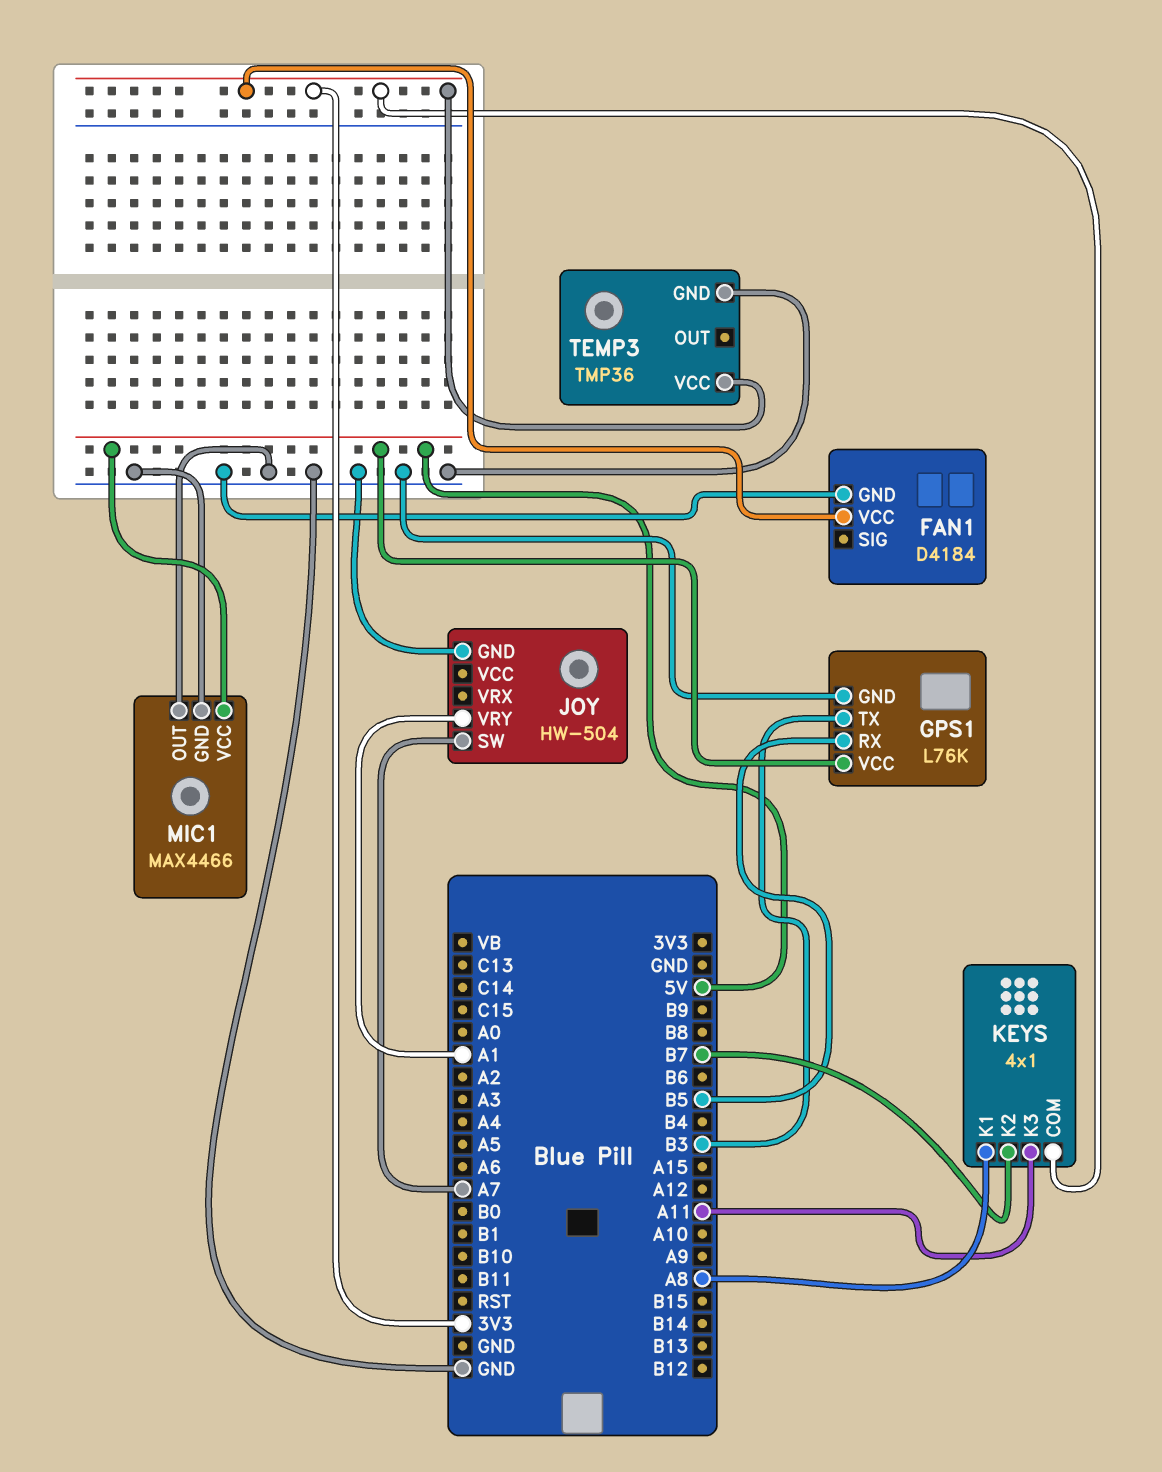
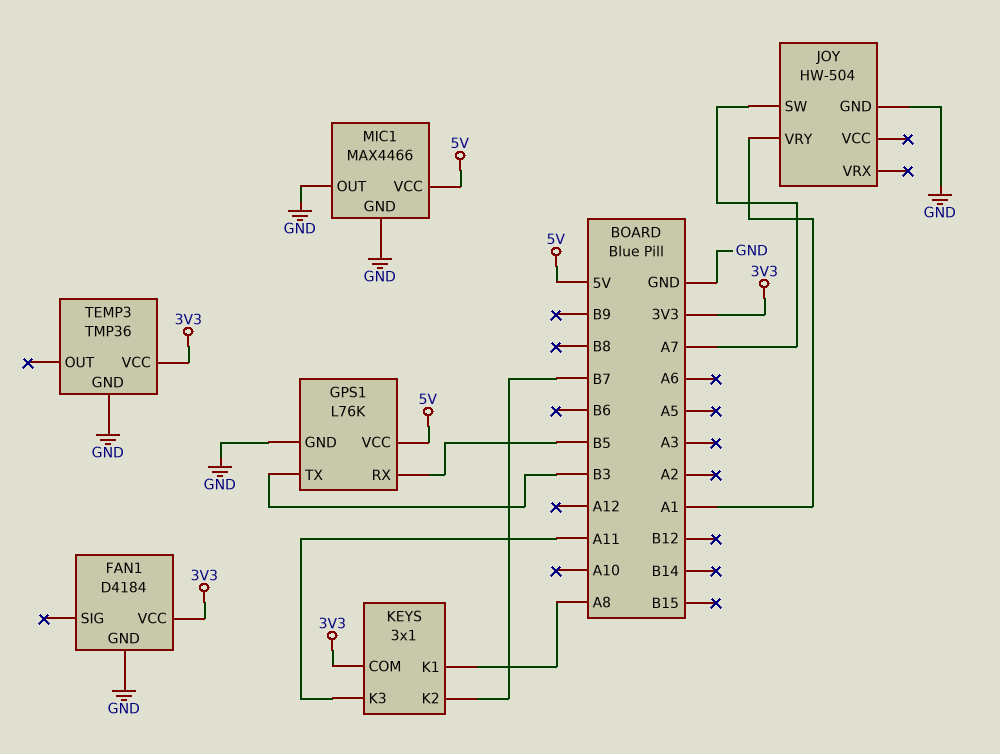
KEYS: 4x1 -> 3x1

